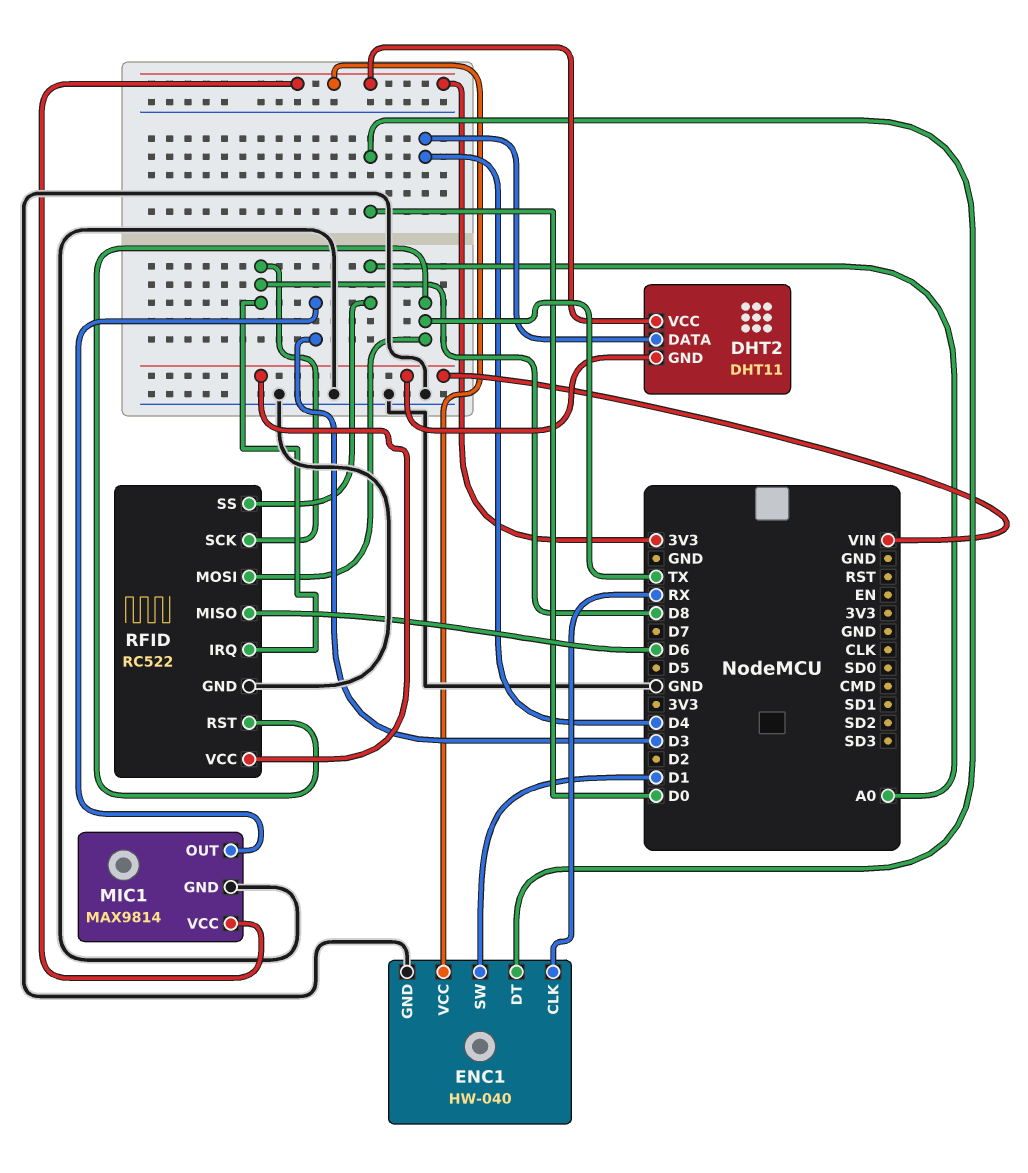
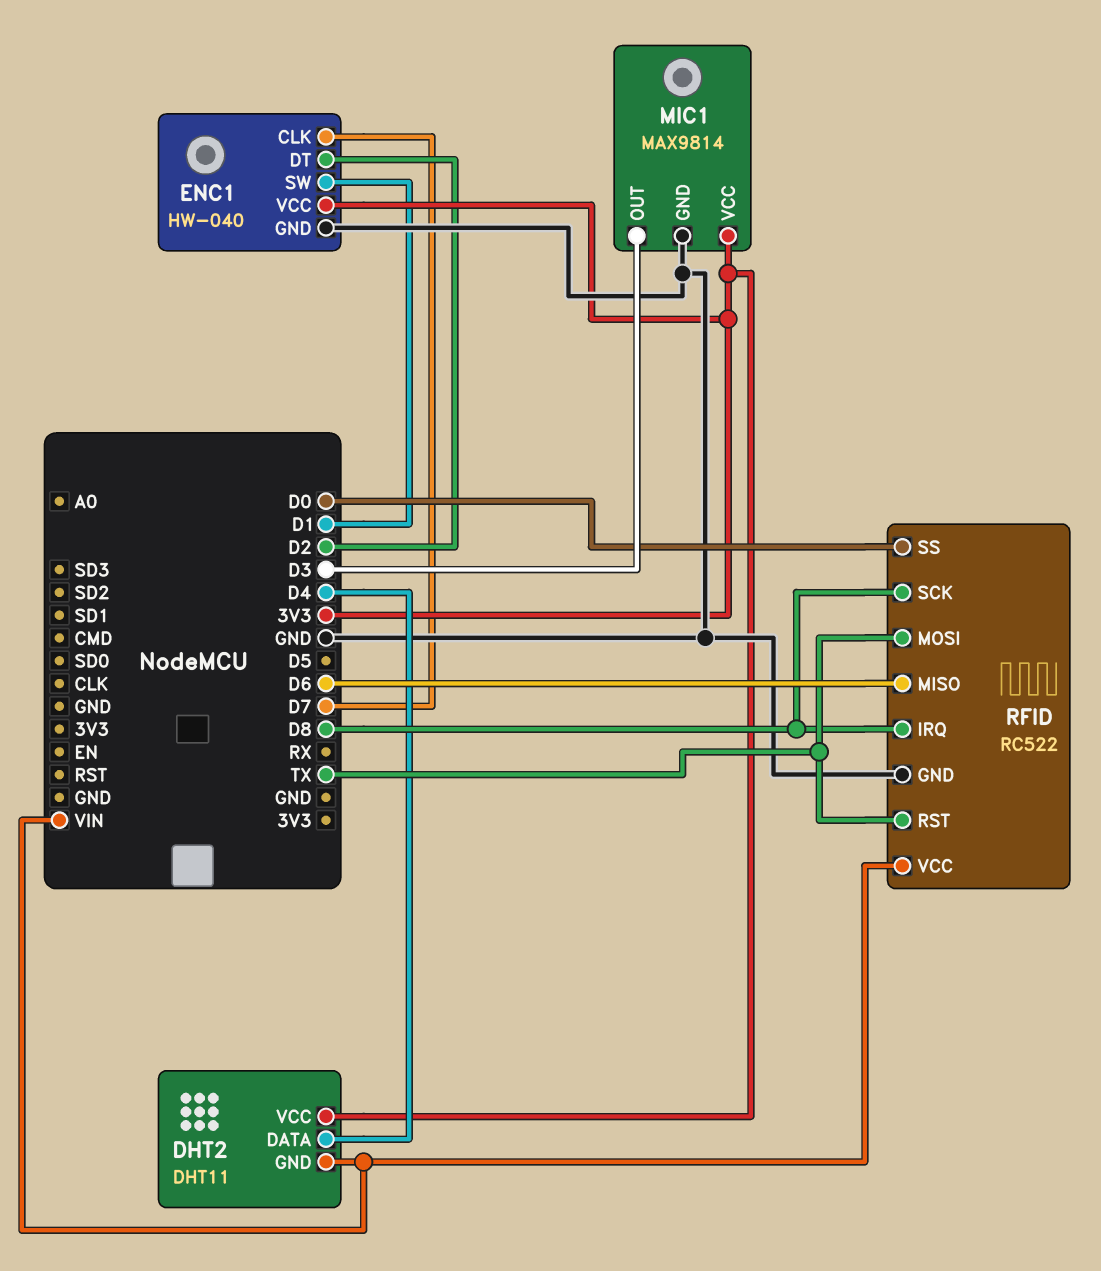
ENC1 pin CLK: RX -> D7
ENC1 pin DT: D0 -> D2
RFID pin SS: A0 -> D0

